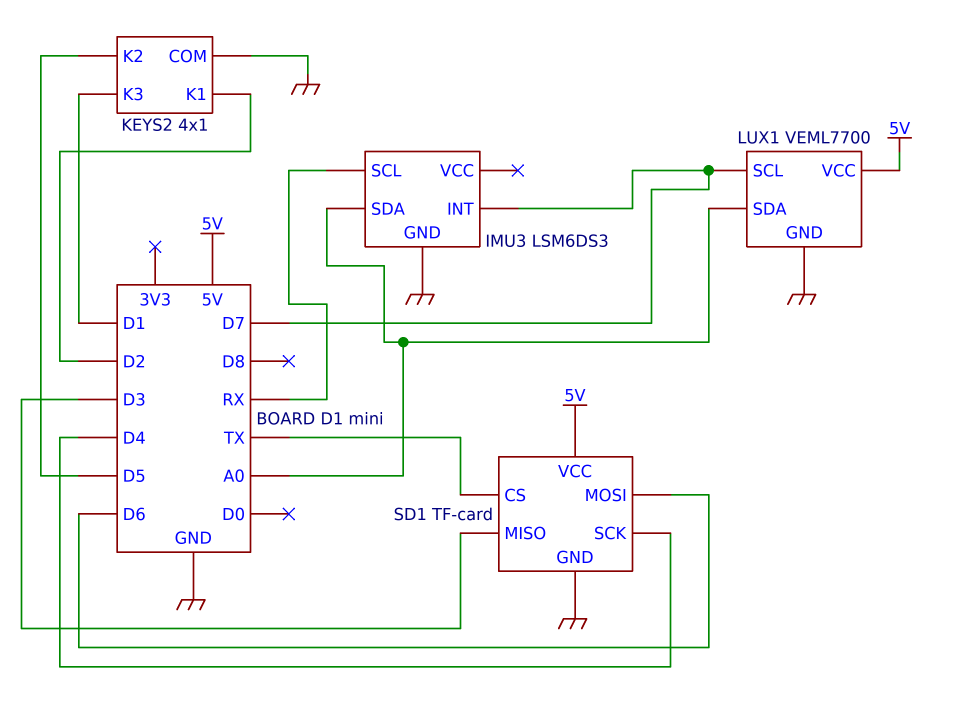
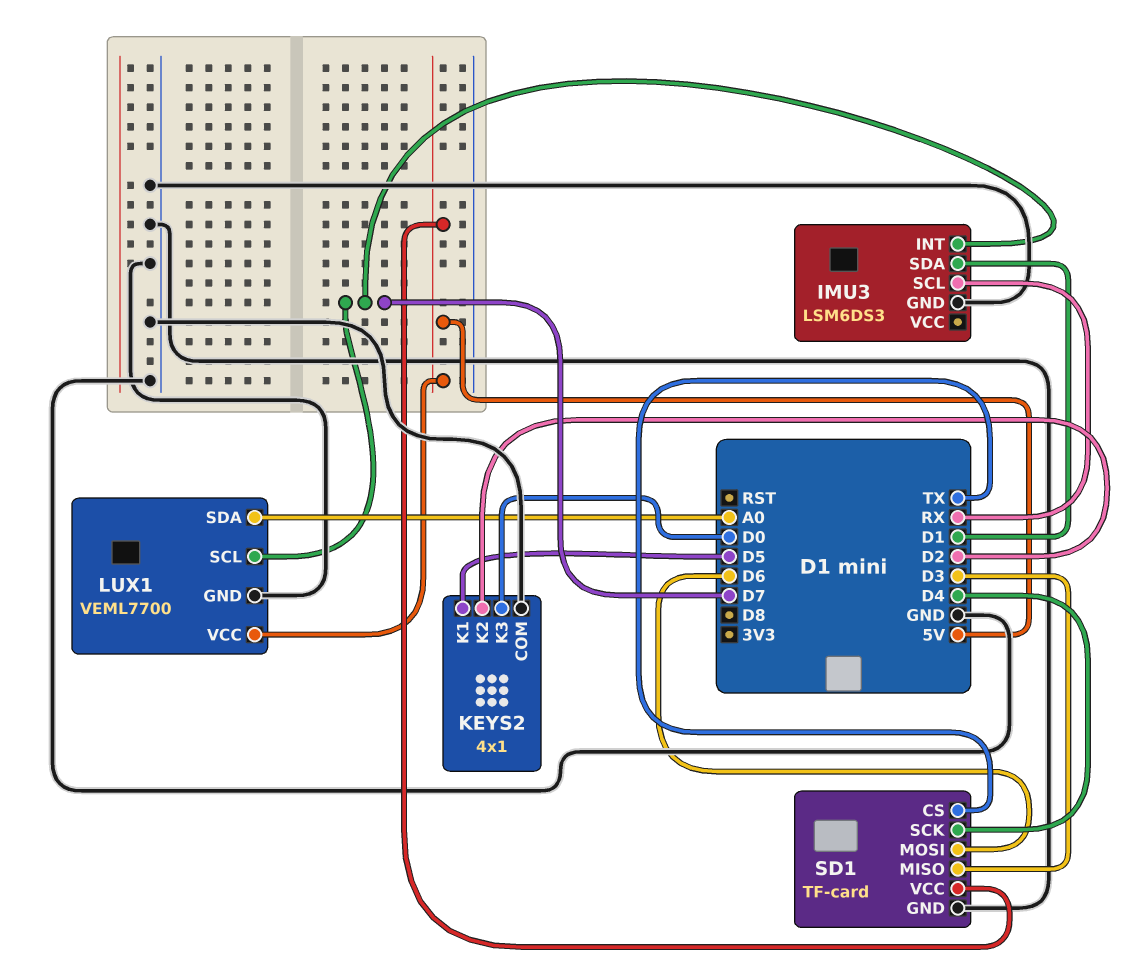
IMU3 pin SDA: A0 -> D1
KEYS2 pin K1: D2 -> D5
KEYS2 pin K2: D5 -> D2
KEYS2 pin K3: D1 -> D0

